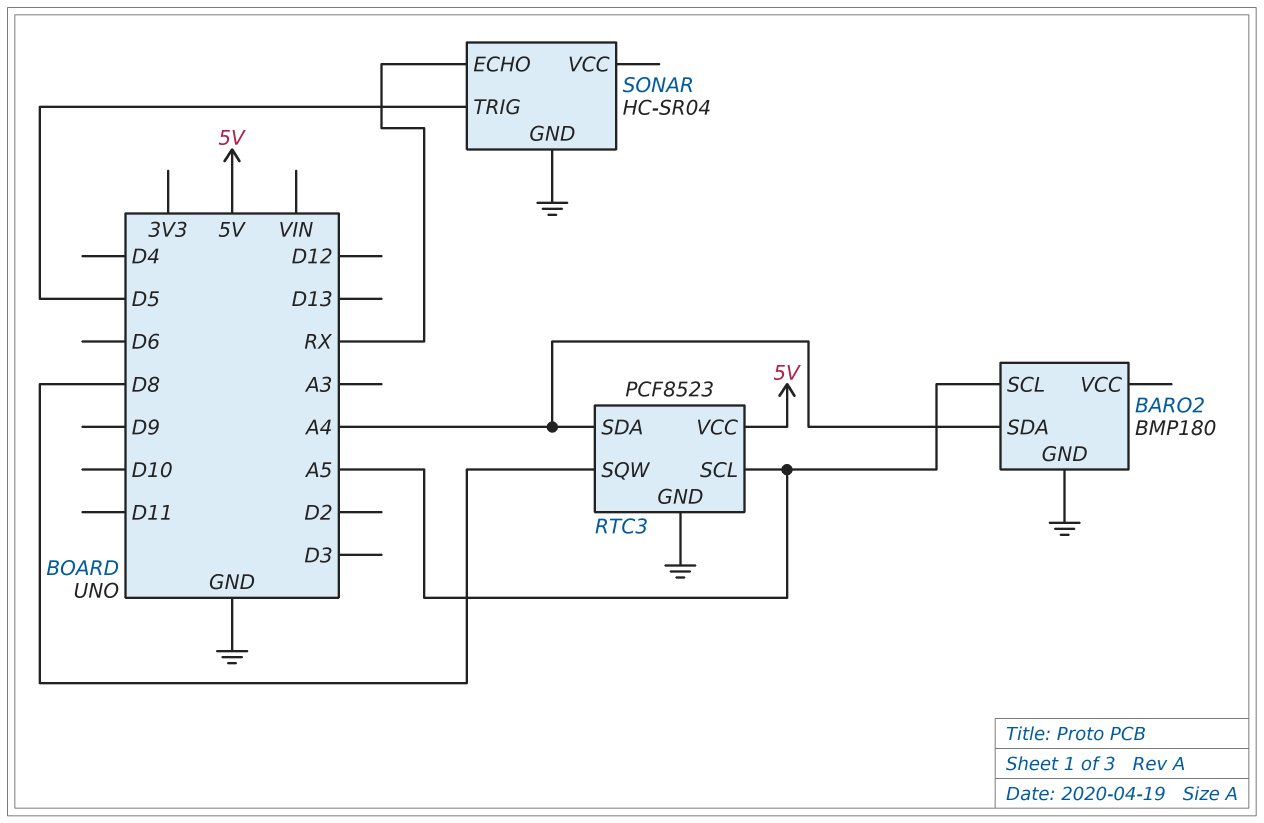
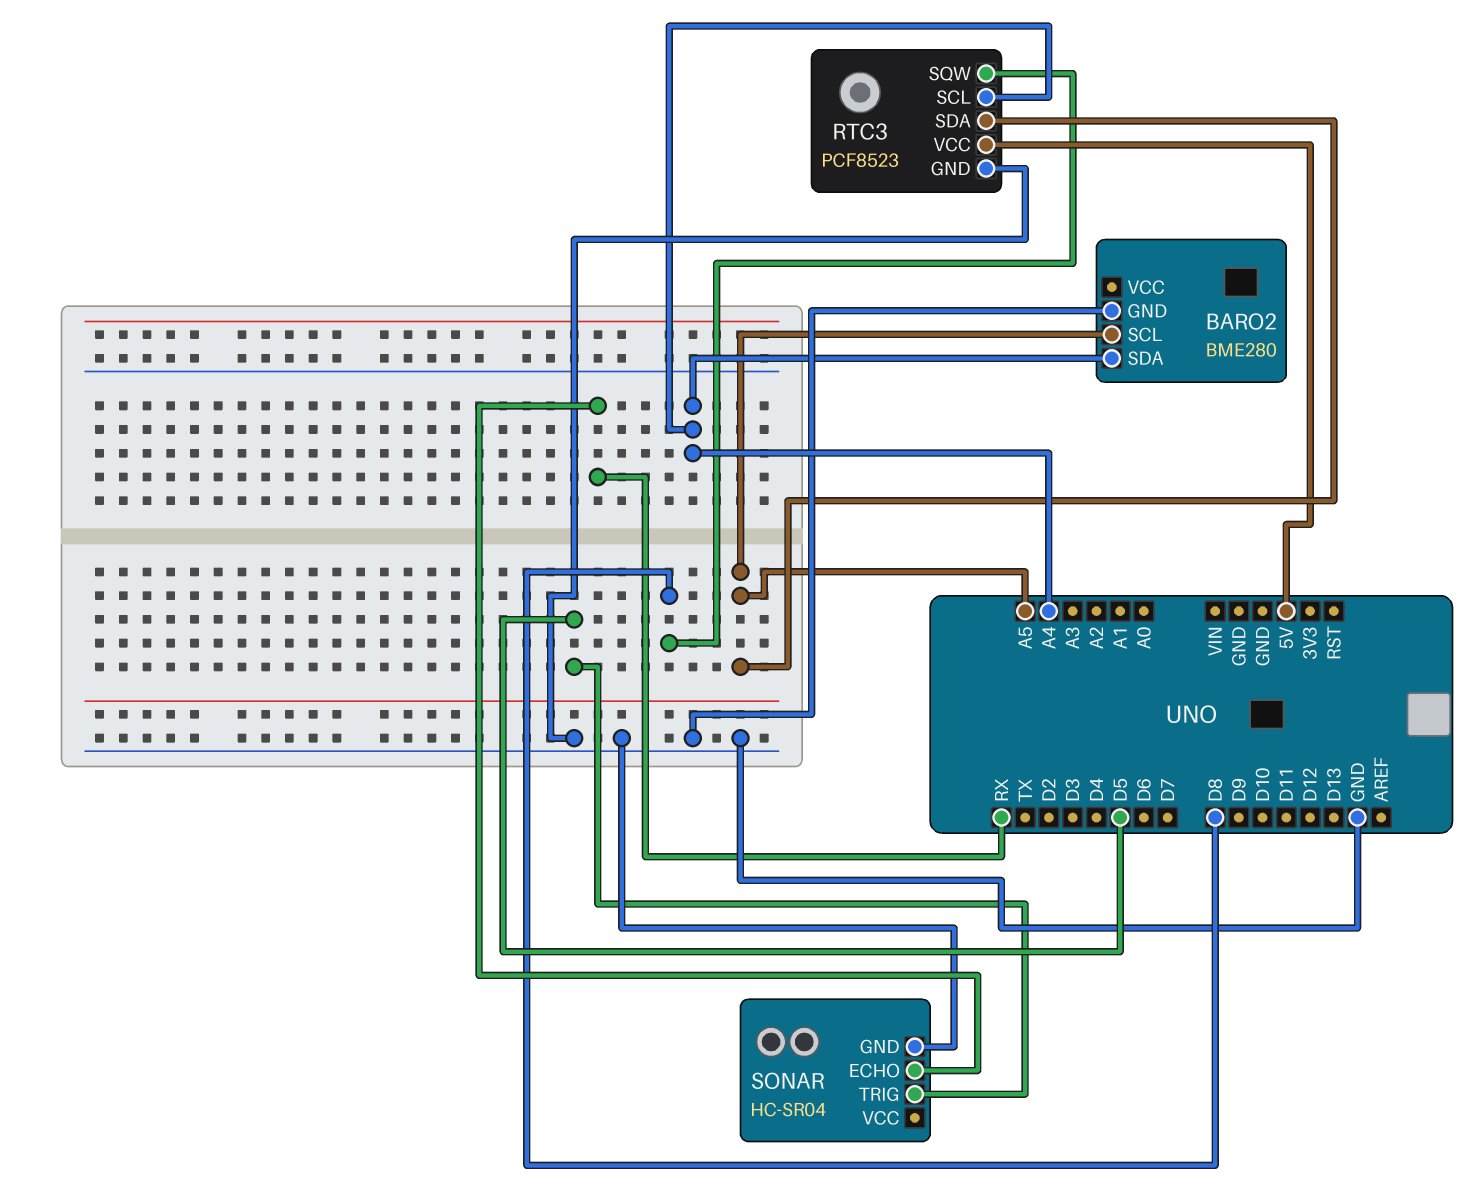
BARO2: BMP180 -> BME280
RTC3 pin SCL: A5 -> A4
RTC3 pin SDA: A4 -> A5

